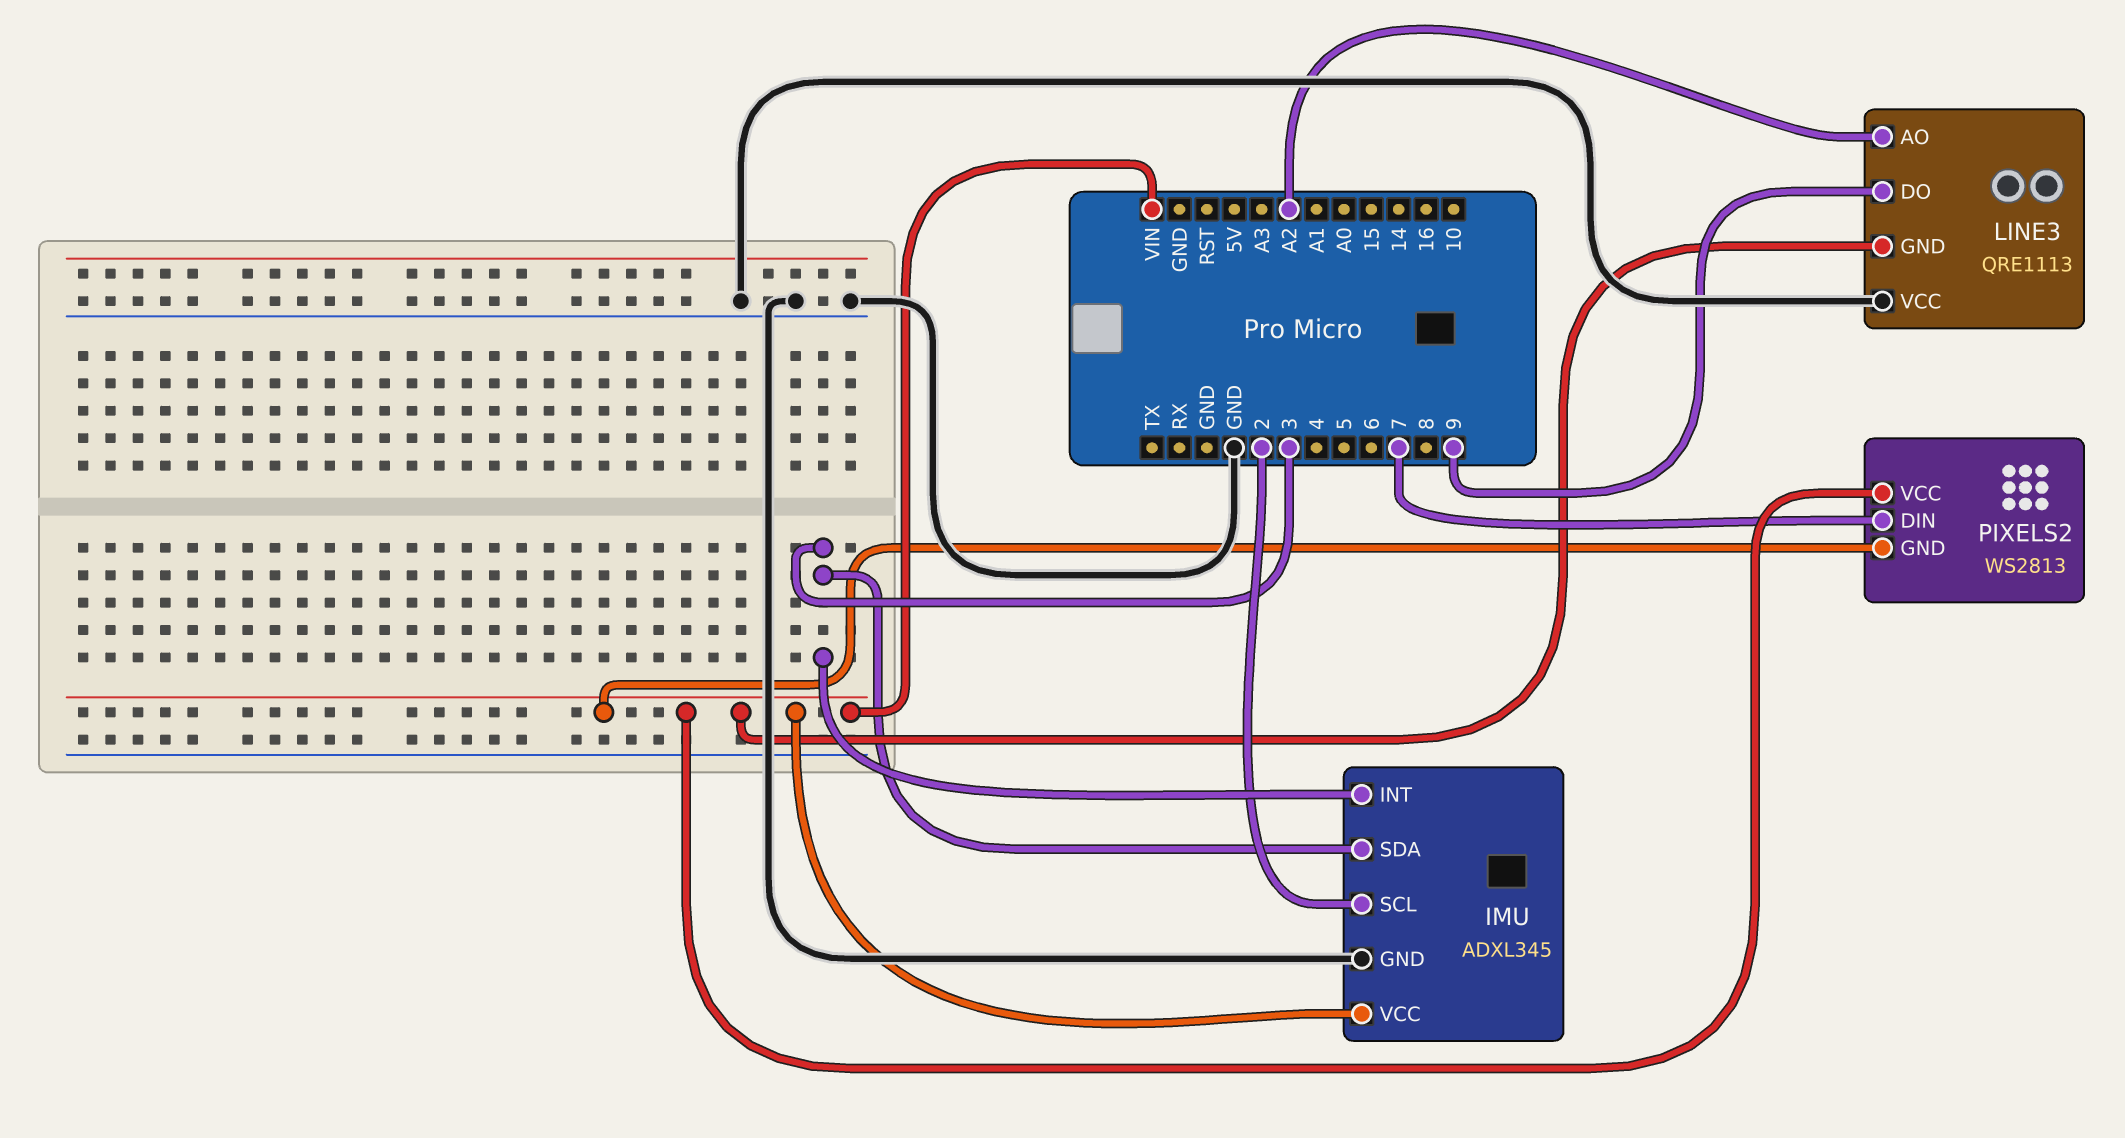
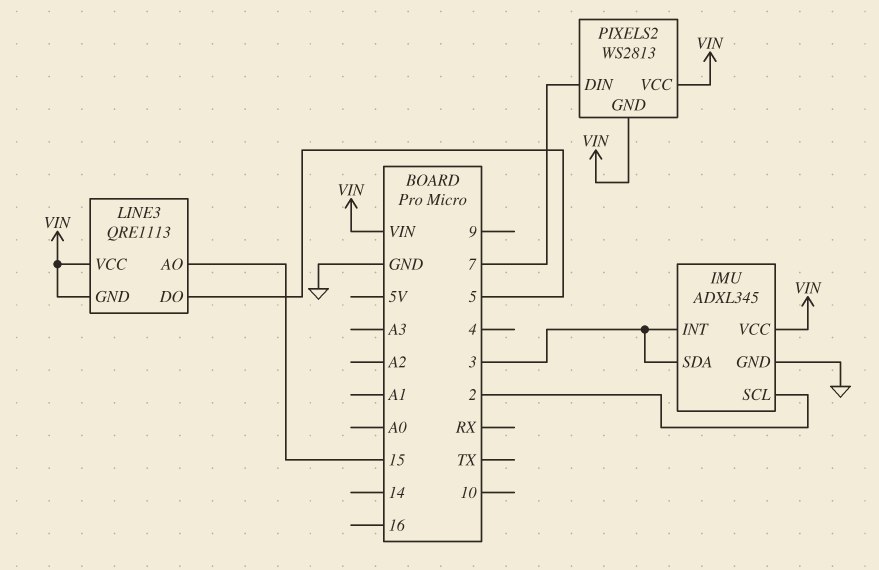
LINE3 pin AO: A2 -> 15
LINE3 pin DO: 9 -> 5
LINE3 pin VCC: GND -> VIN

